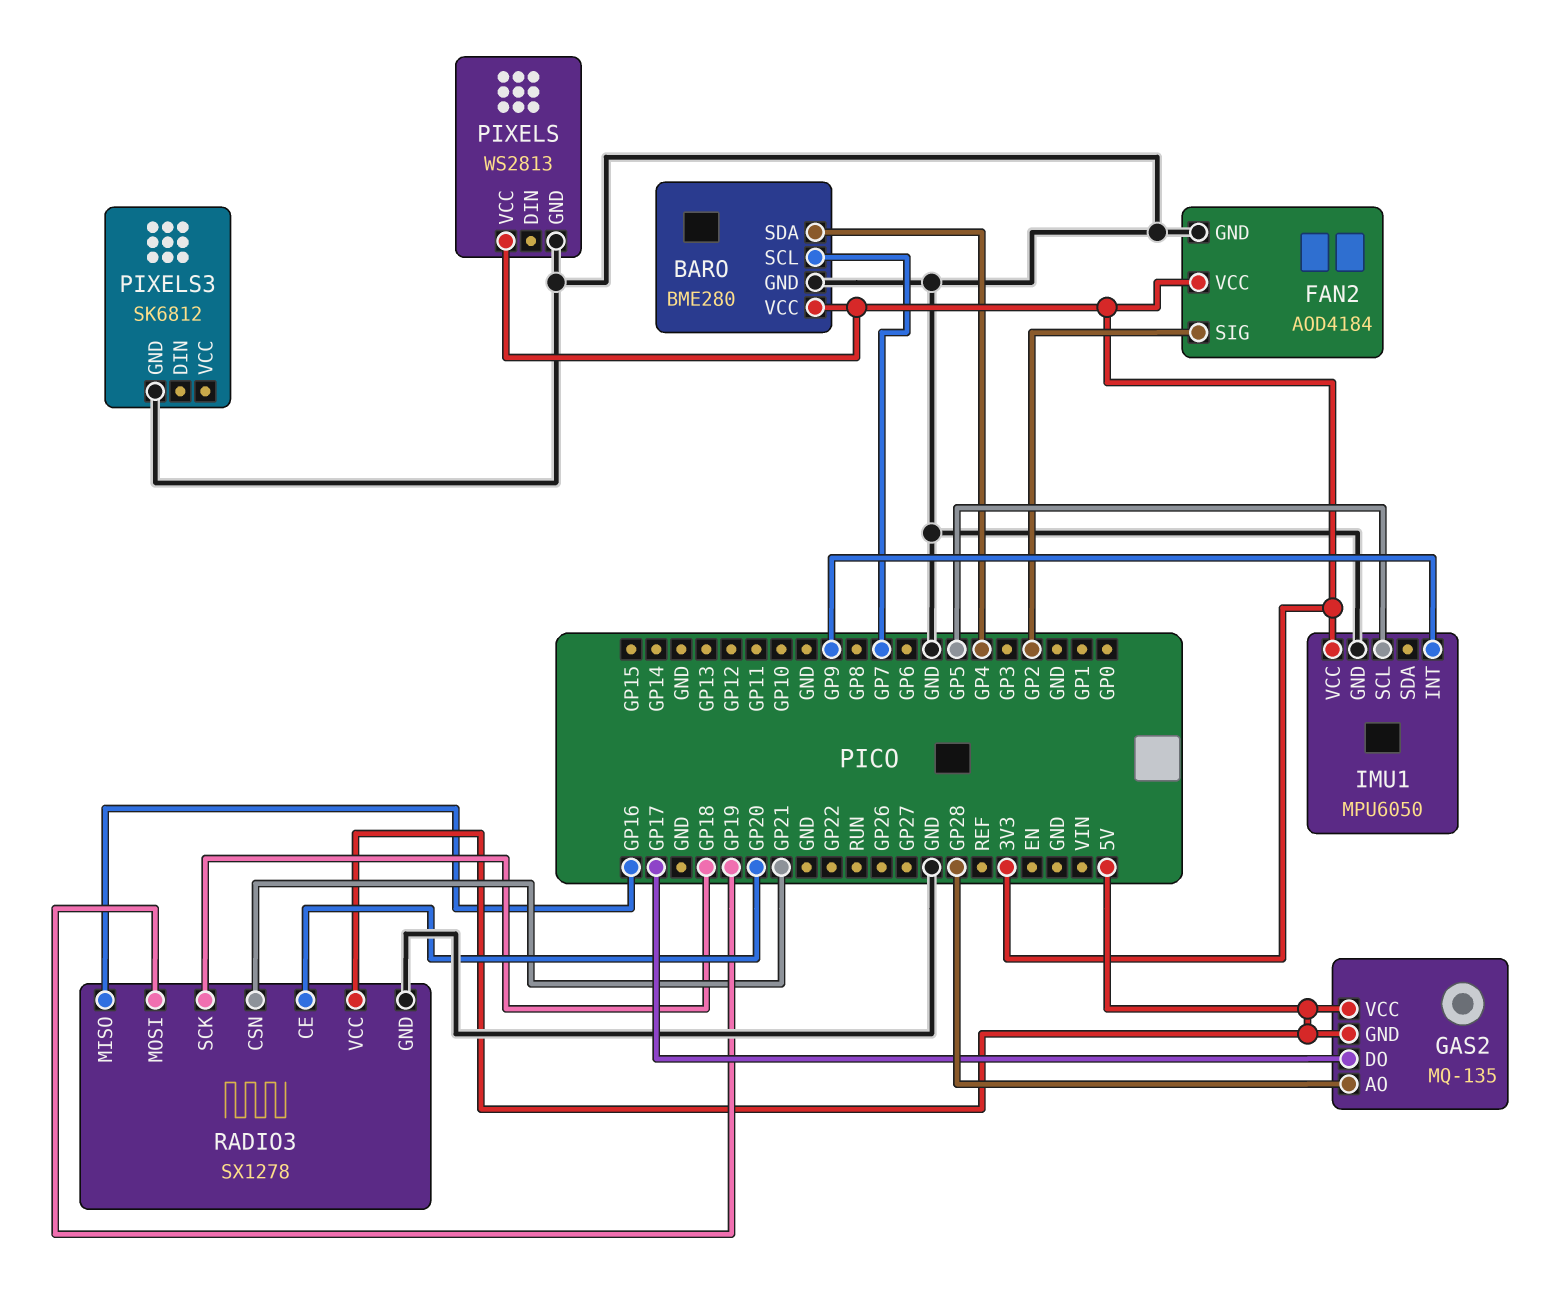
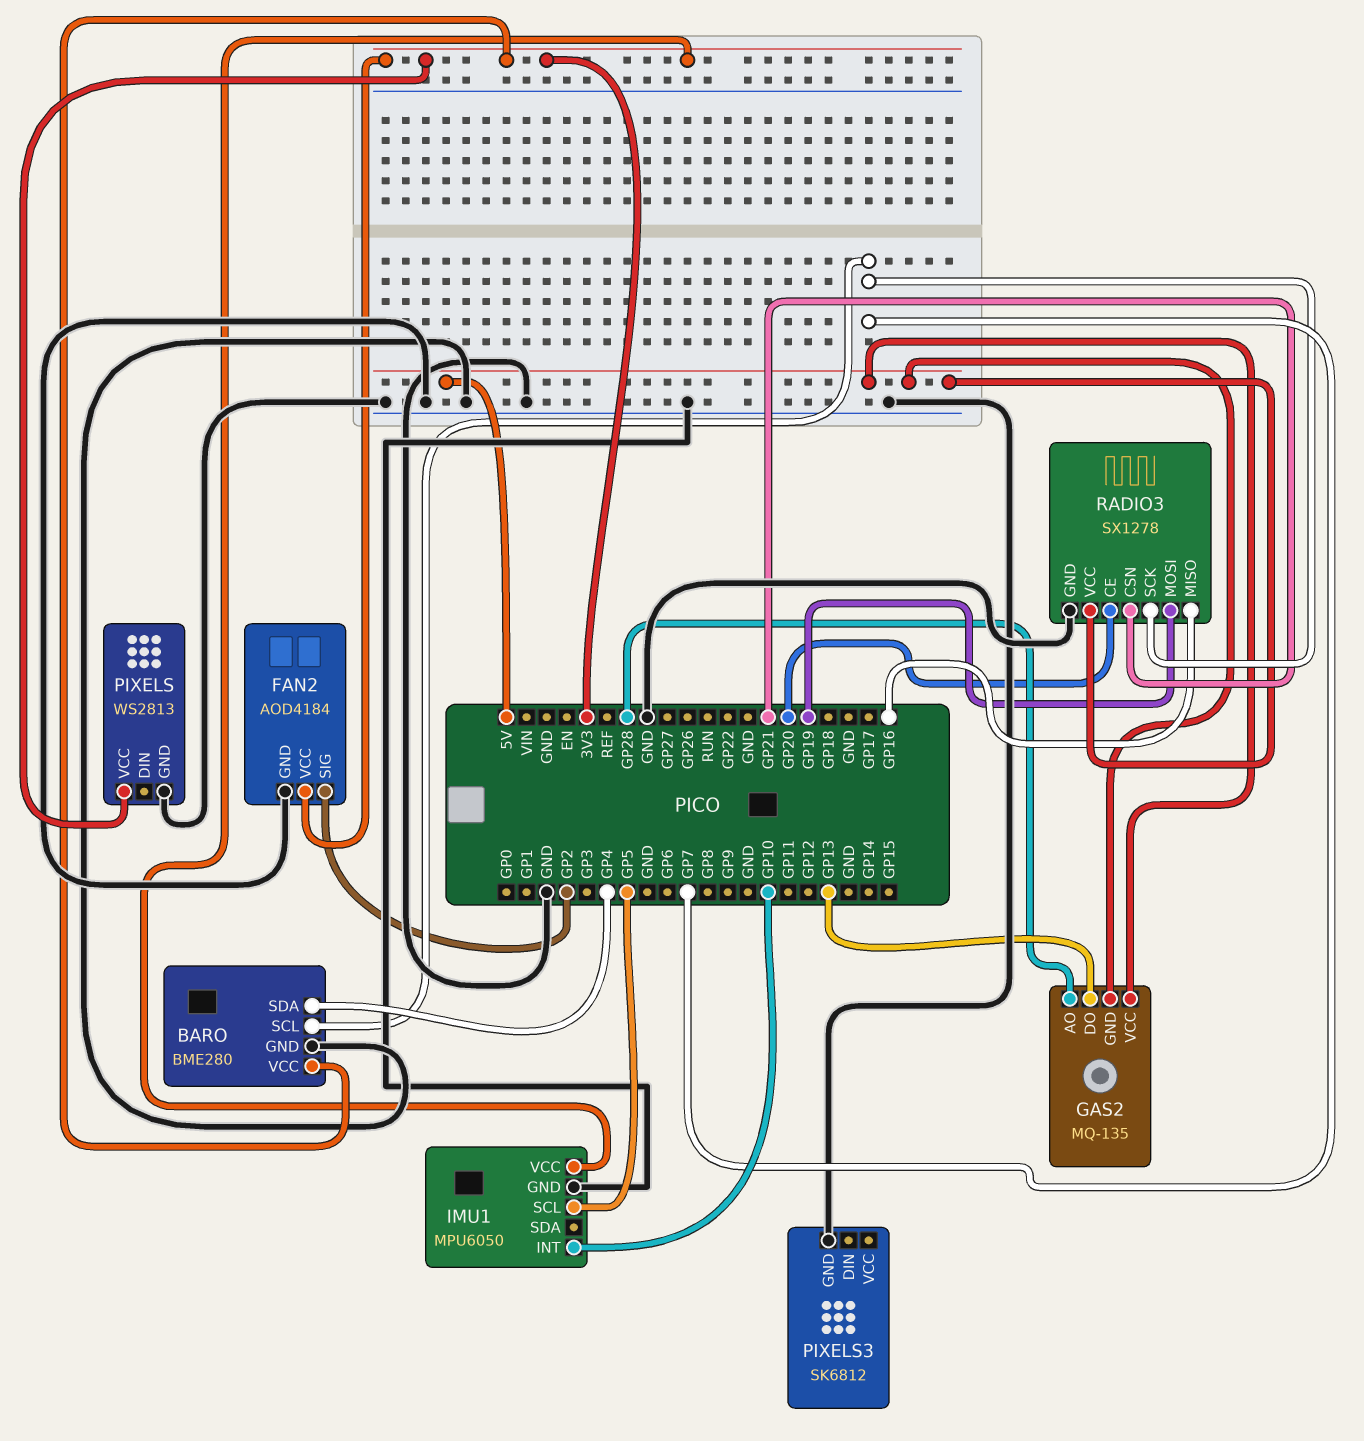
GAS2 pin DO: GP17 -> GP13
IMU1 pin INT: GP9 -> GP10
RADIO3 pin SCK: GP18 -> GP7

